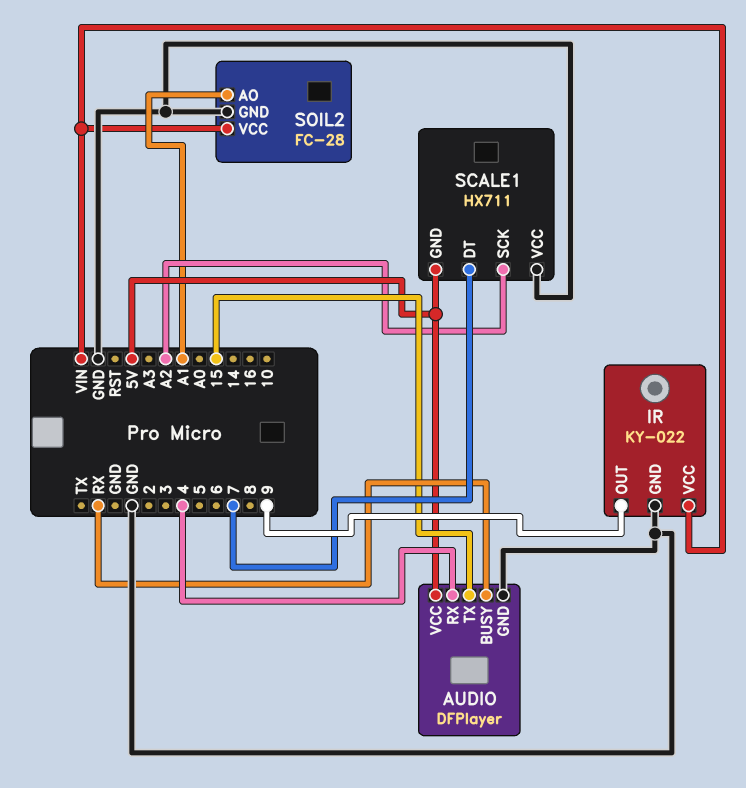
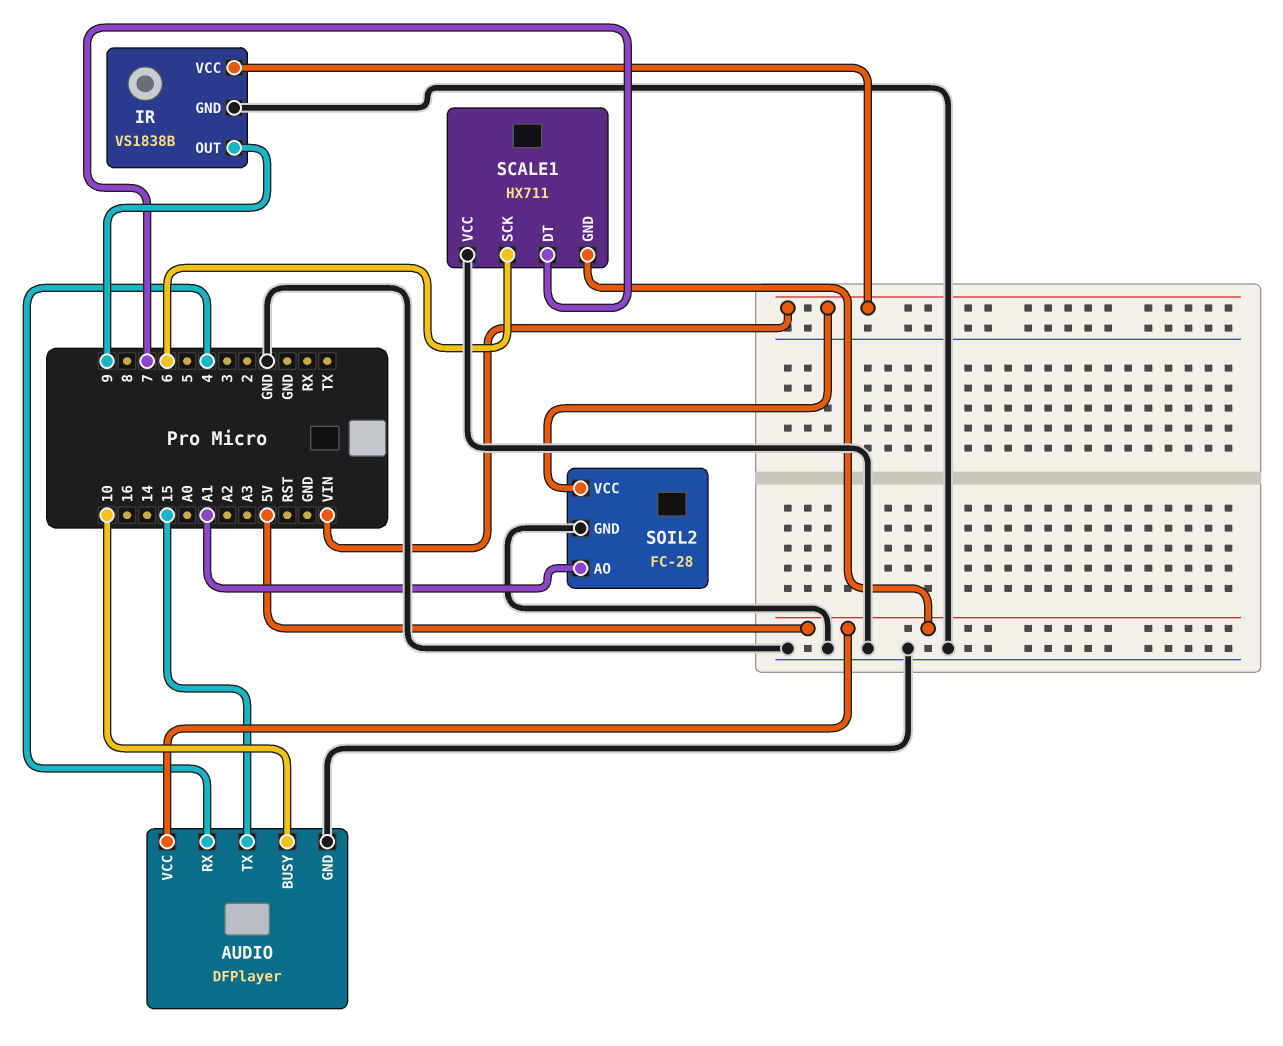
AUDIO pin BUSY: RX -> 10
IR: KY-022 -> VS1838B
SCALE1 pin SCK: A2 -> 6

